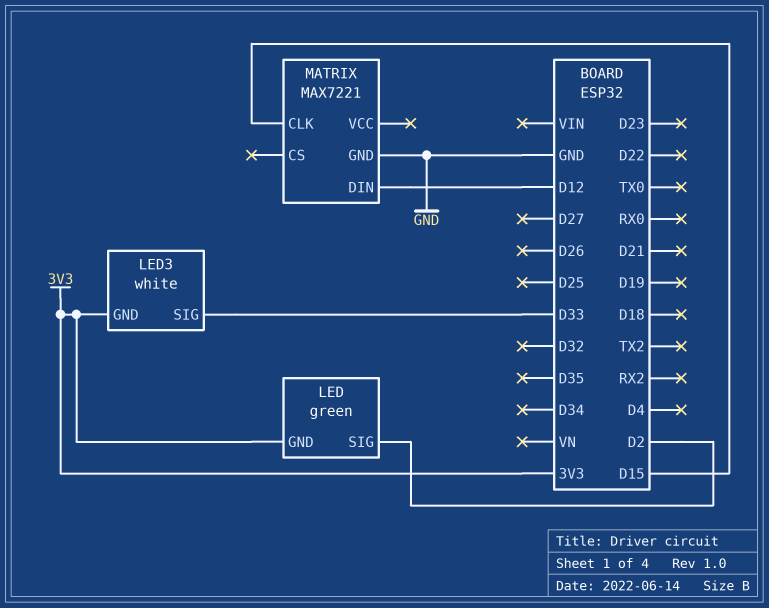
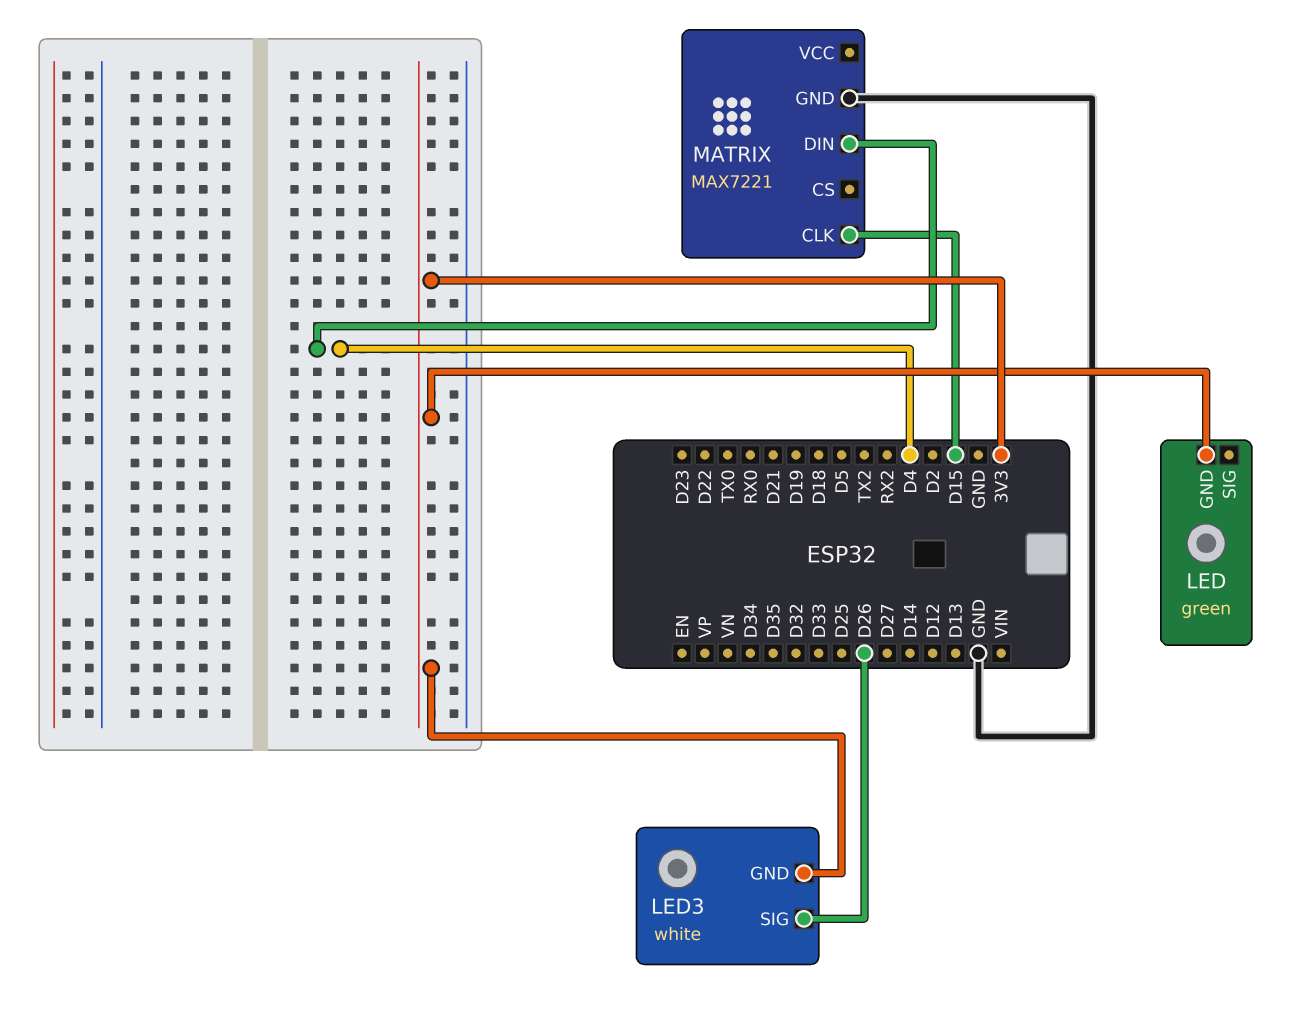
LED pin SIG: D2 -> none
LED3 pin SIG: D33 -> D26
MATRIX pin DIN: D12 -> D4

